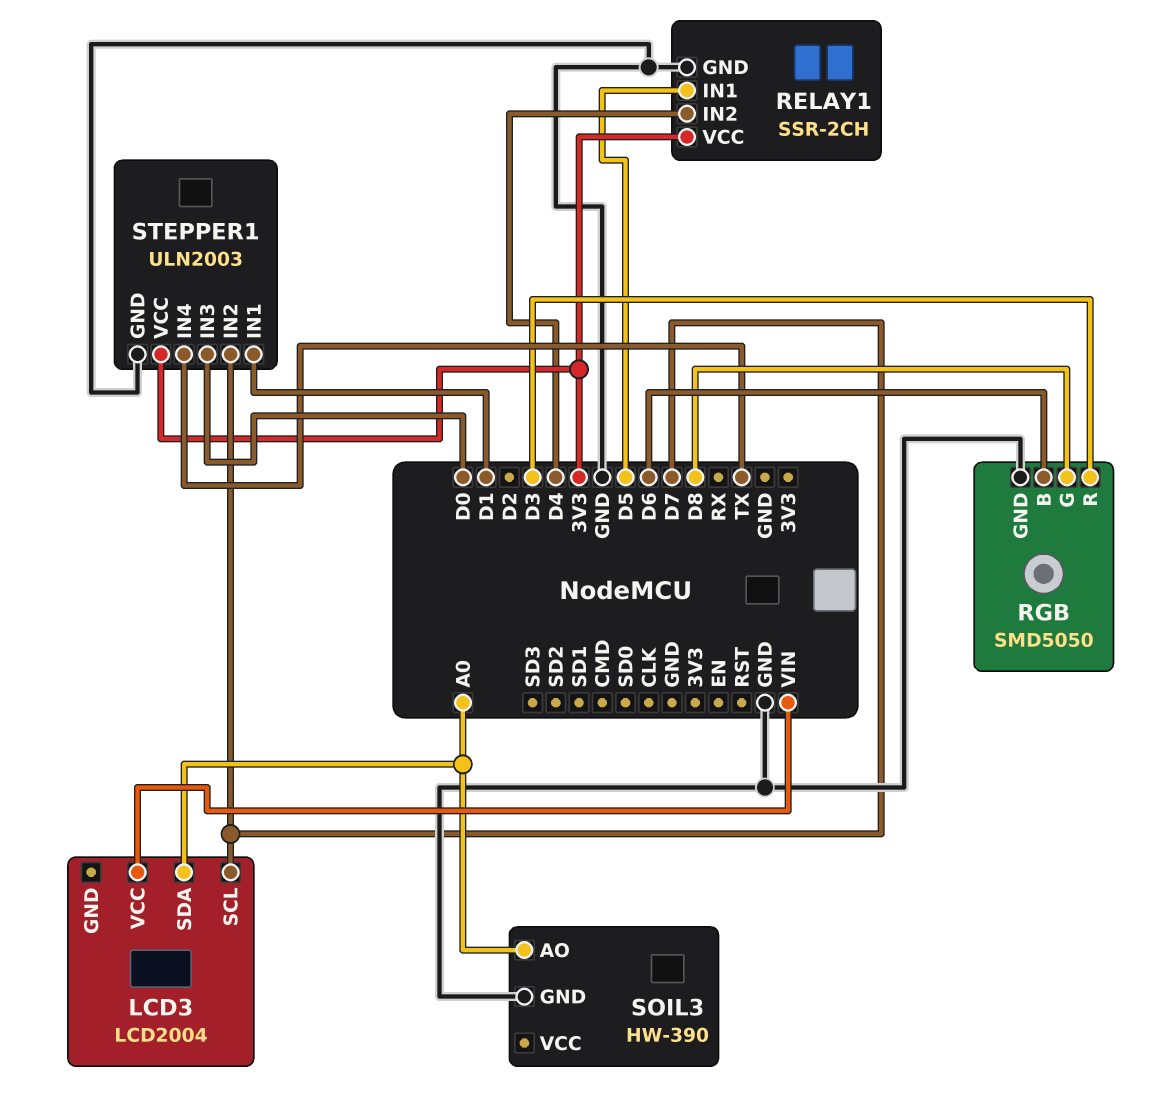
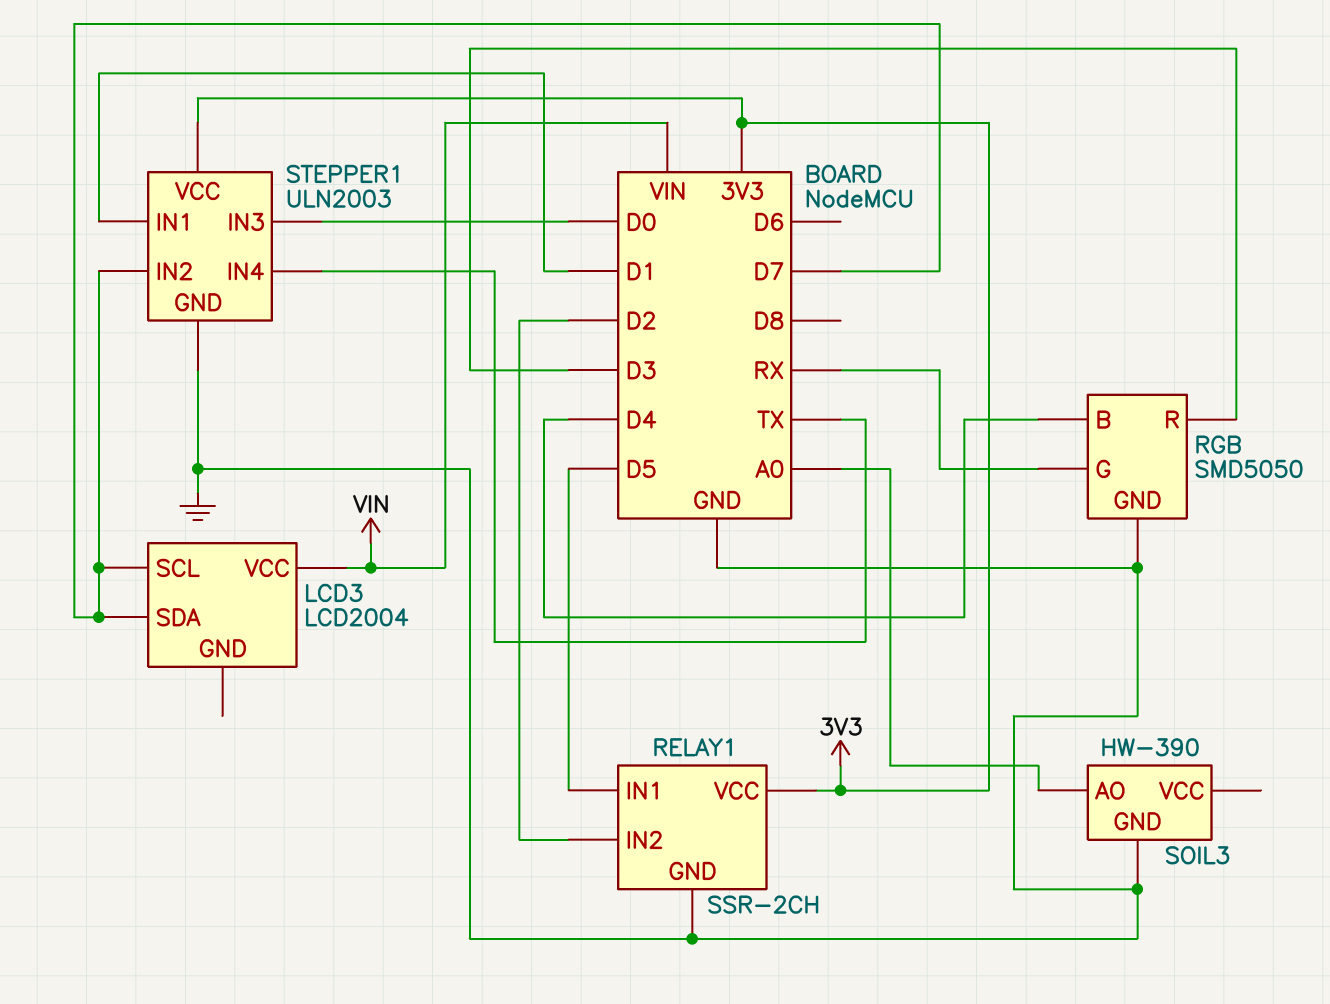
LCD3 pin SDA: A0 -> D7
RELAY1 pin IN2: D4 -> D2
RGB pin B: D6 -> D4
RGB pin G: D8 -> RX

